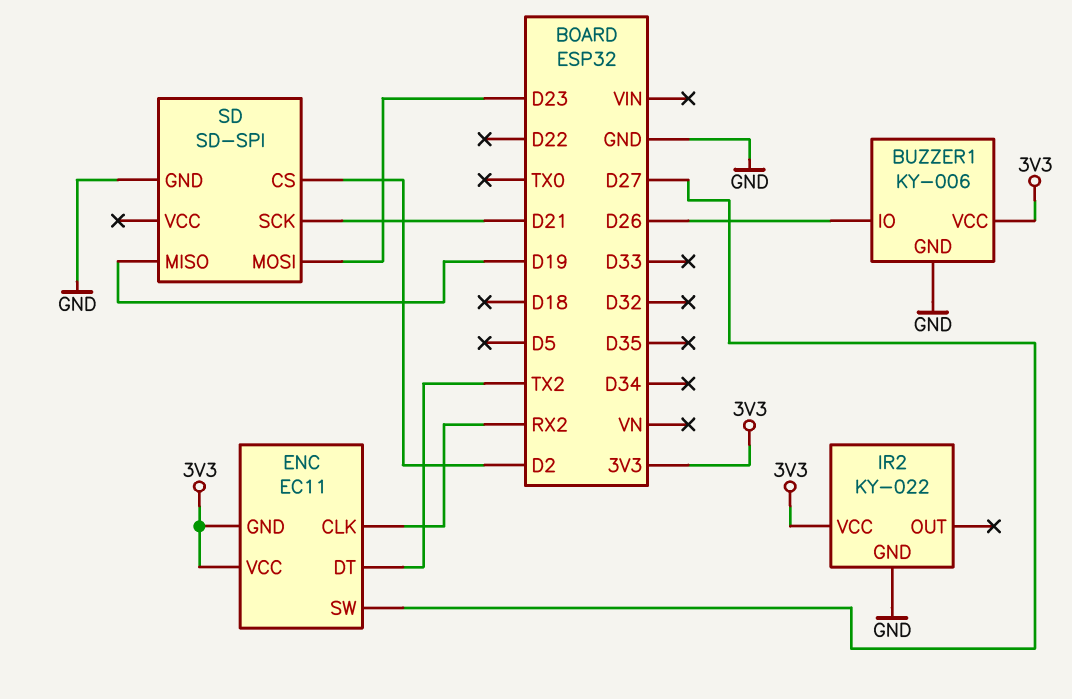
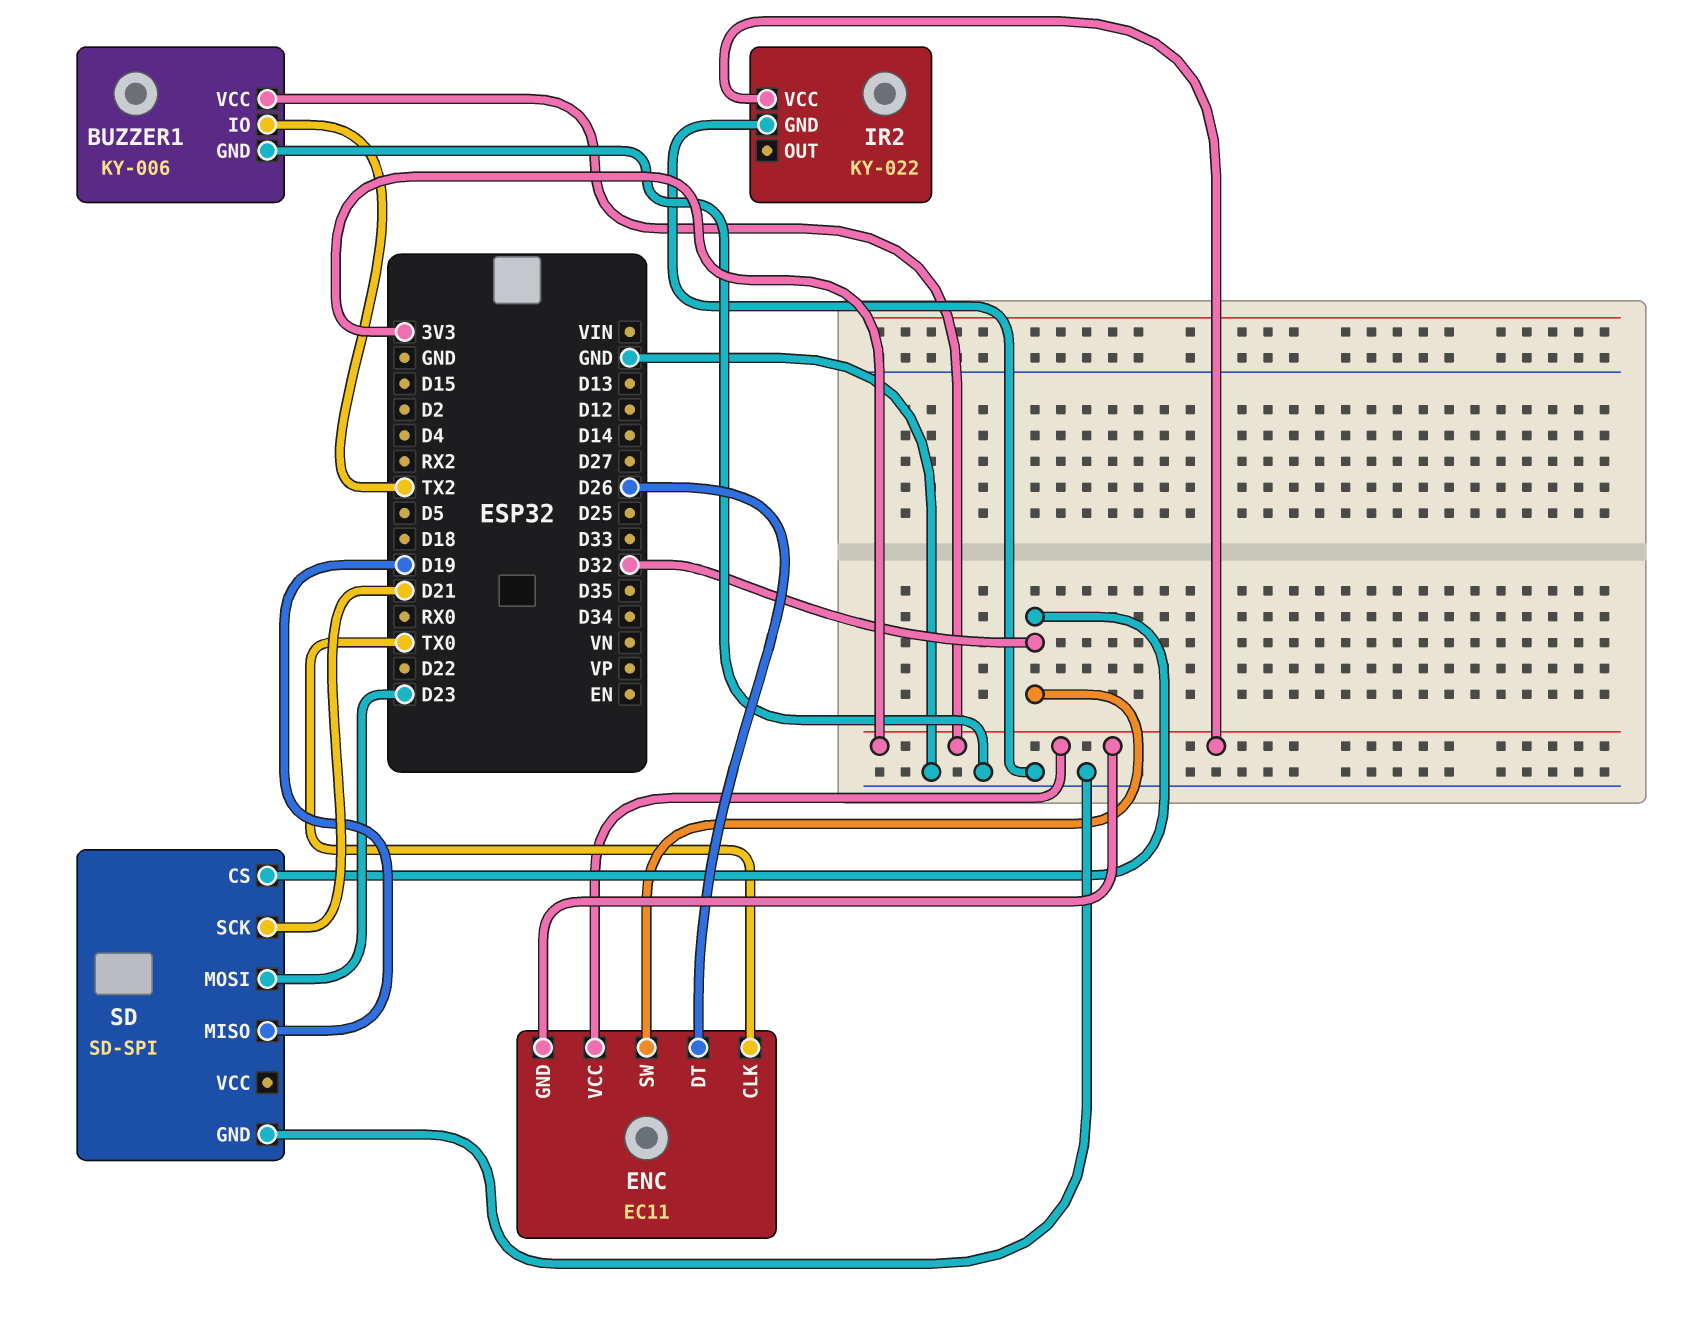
BUZZER1 pin IO: D26 -> TX2
ENC pin CLK: RX2 -> TX0
ENC pin DT: TX2 -> D26
ENC pin SW: D27 -> D32
SD pin CS: D2 -> D32

